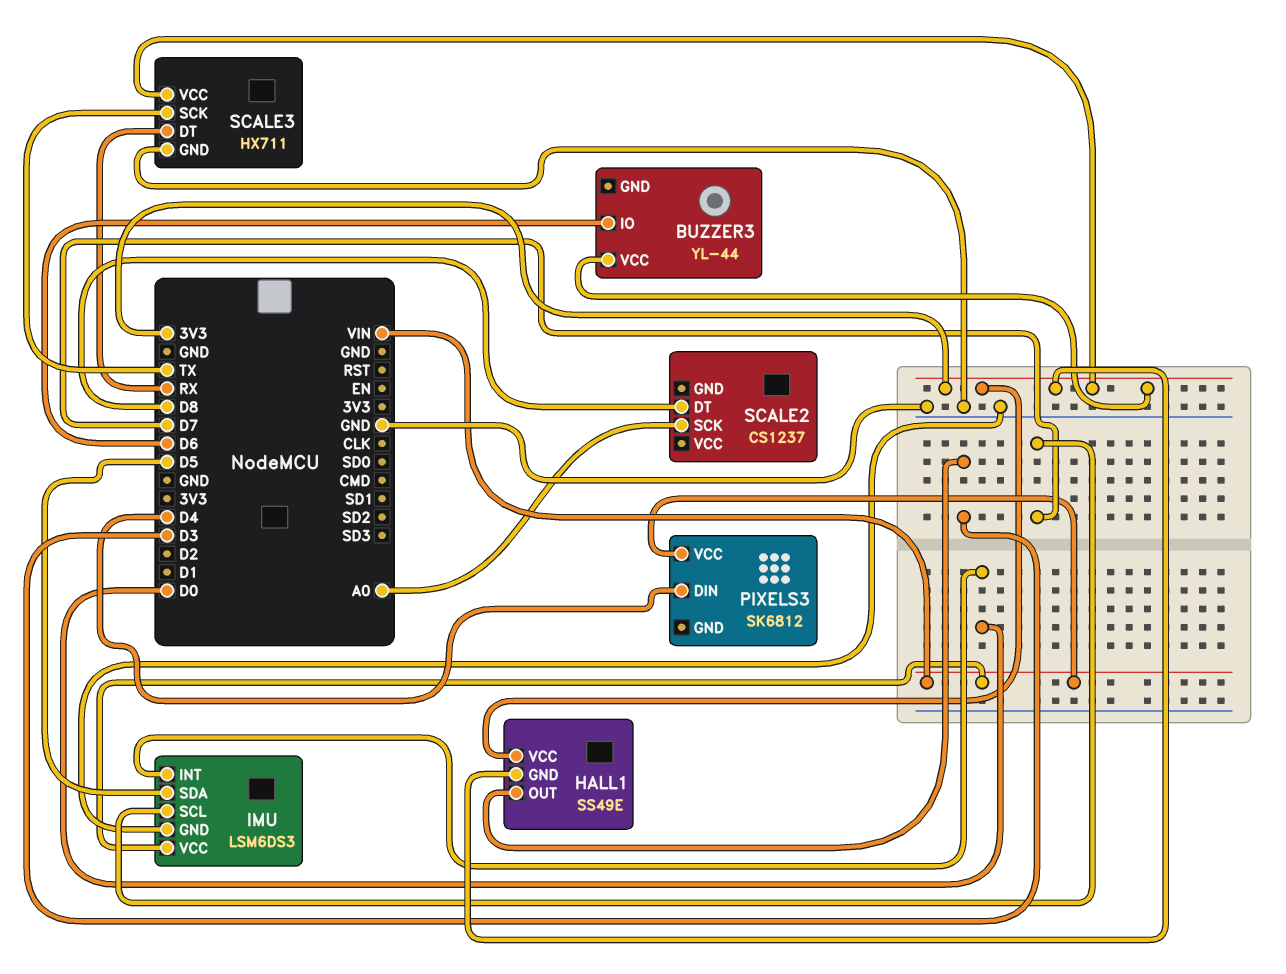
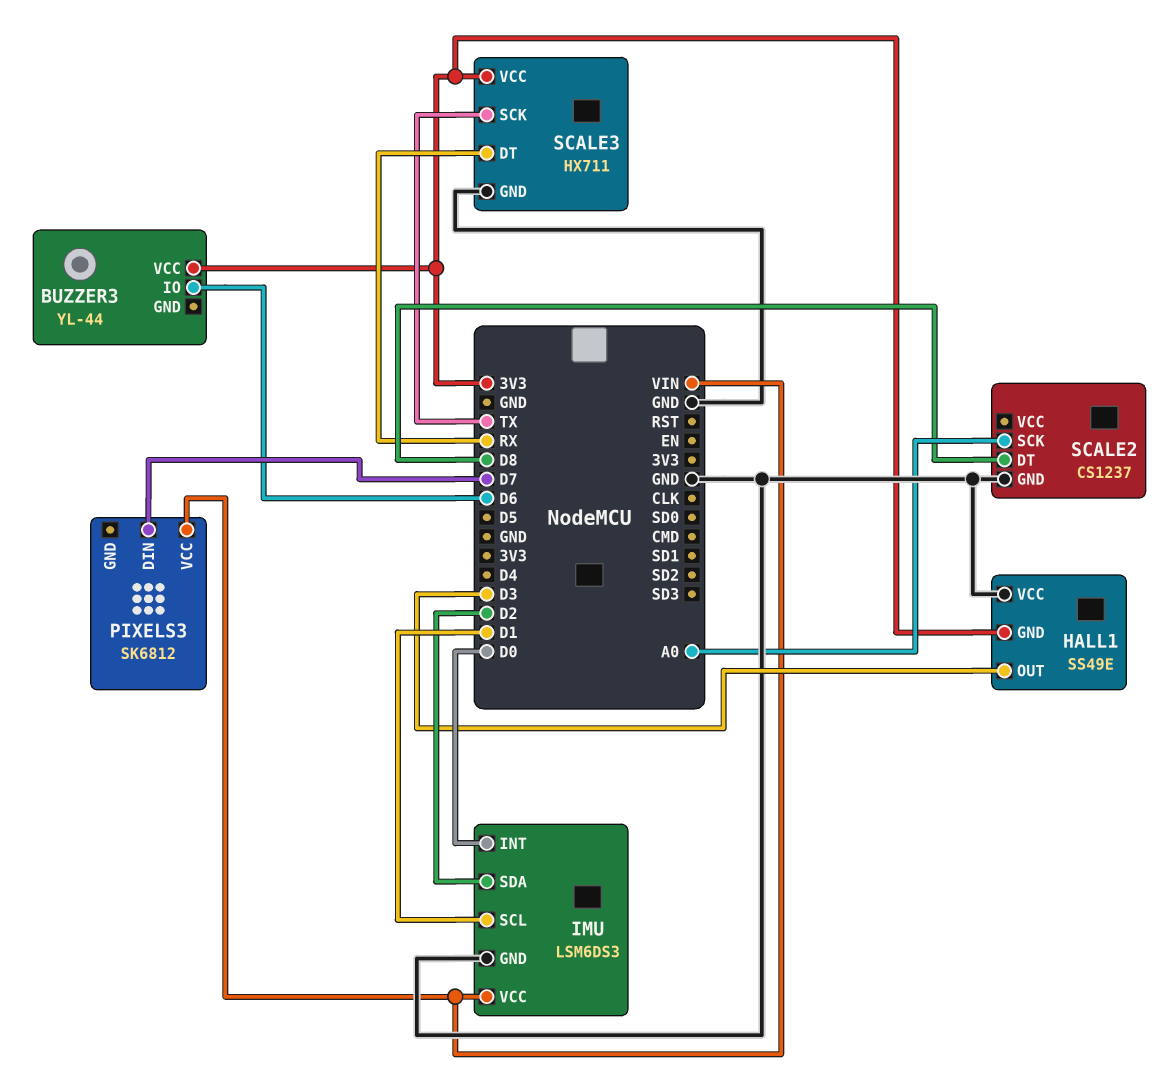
HALL1 pin VCC: 3V3 -> GND
IMU pin SCL: D7 -> D1
IMU pin SDA: D5 -> D2
PIXELS3 pin DIN: D4 -> D7
SCALE2 pin GND: none -> GND

